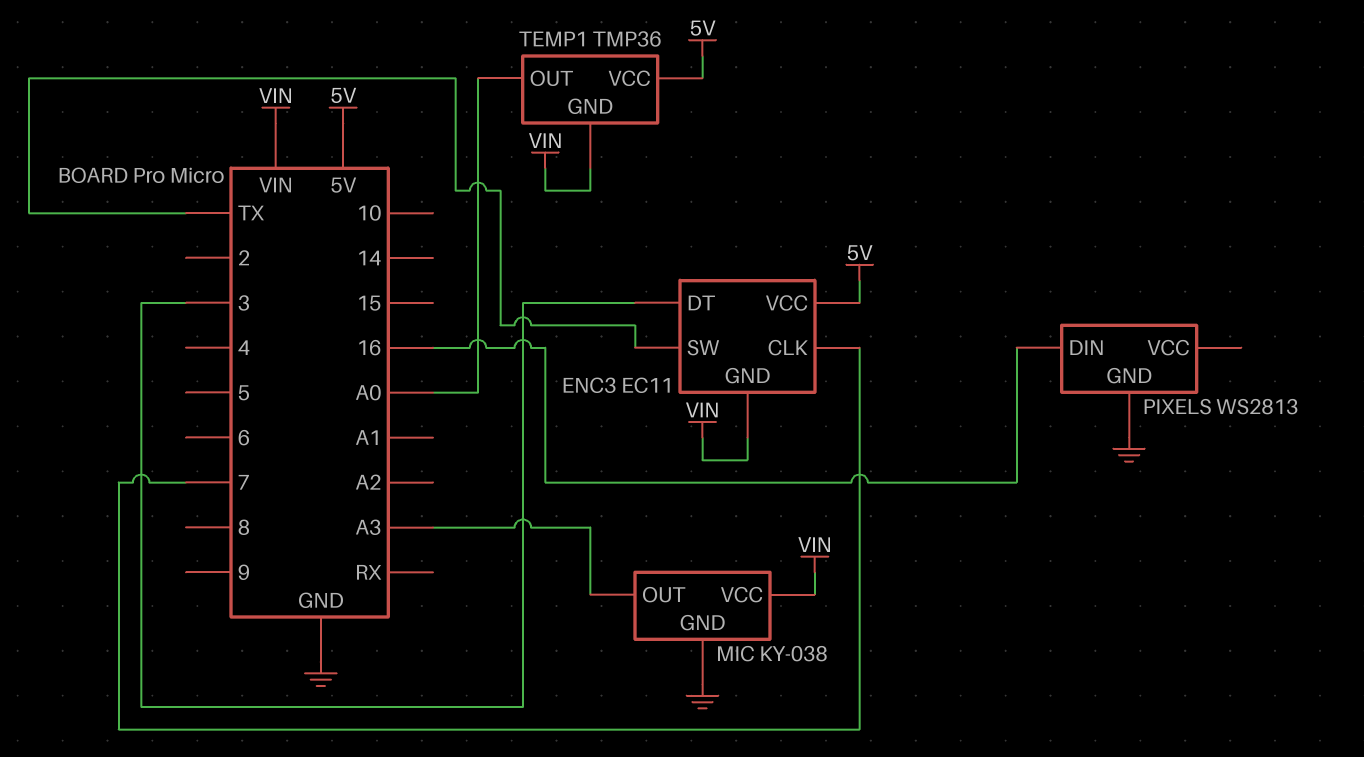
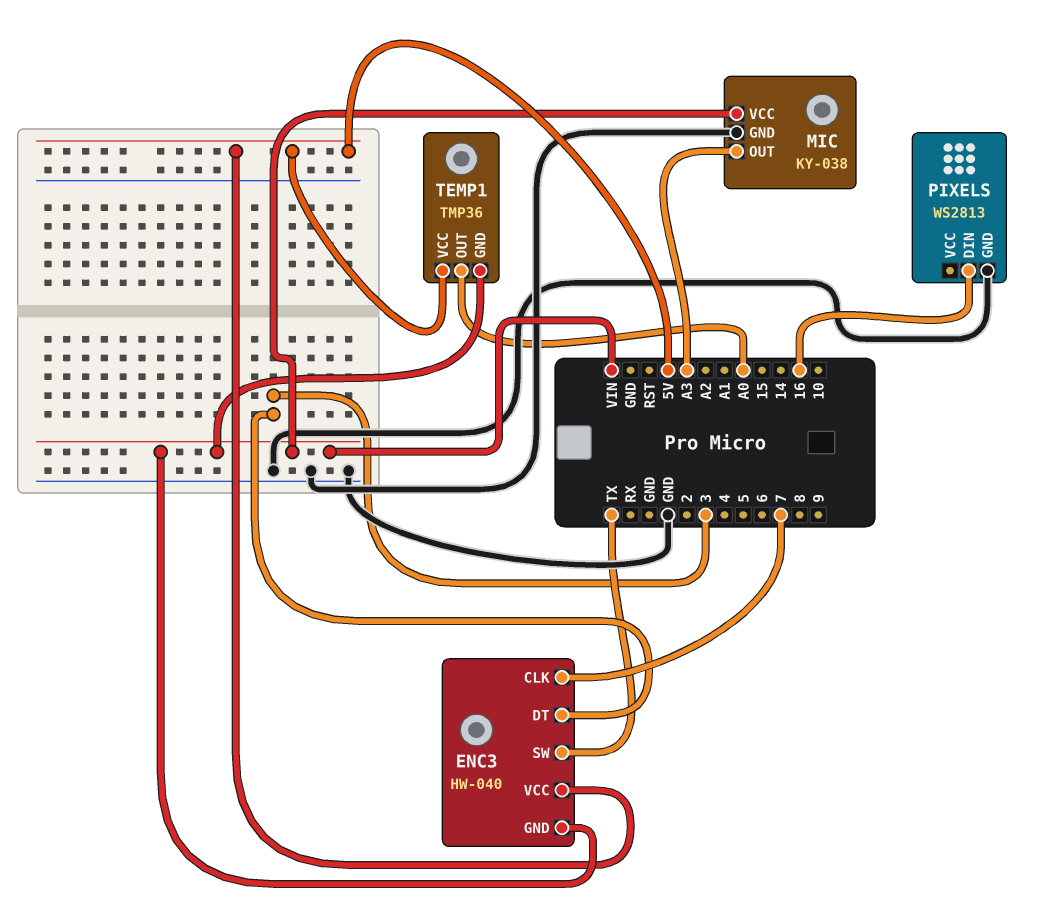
ENC3: EC11 -> HW-040

